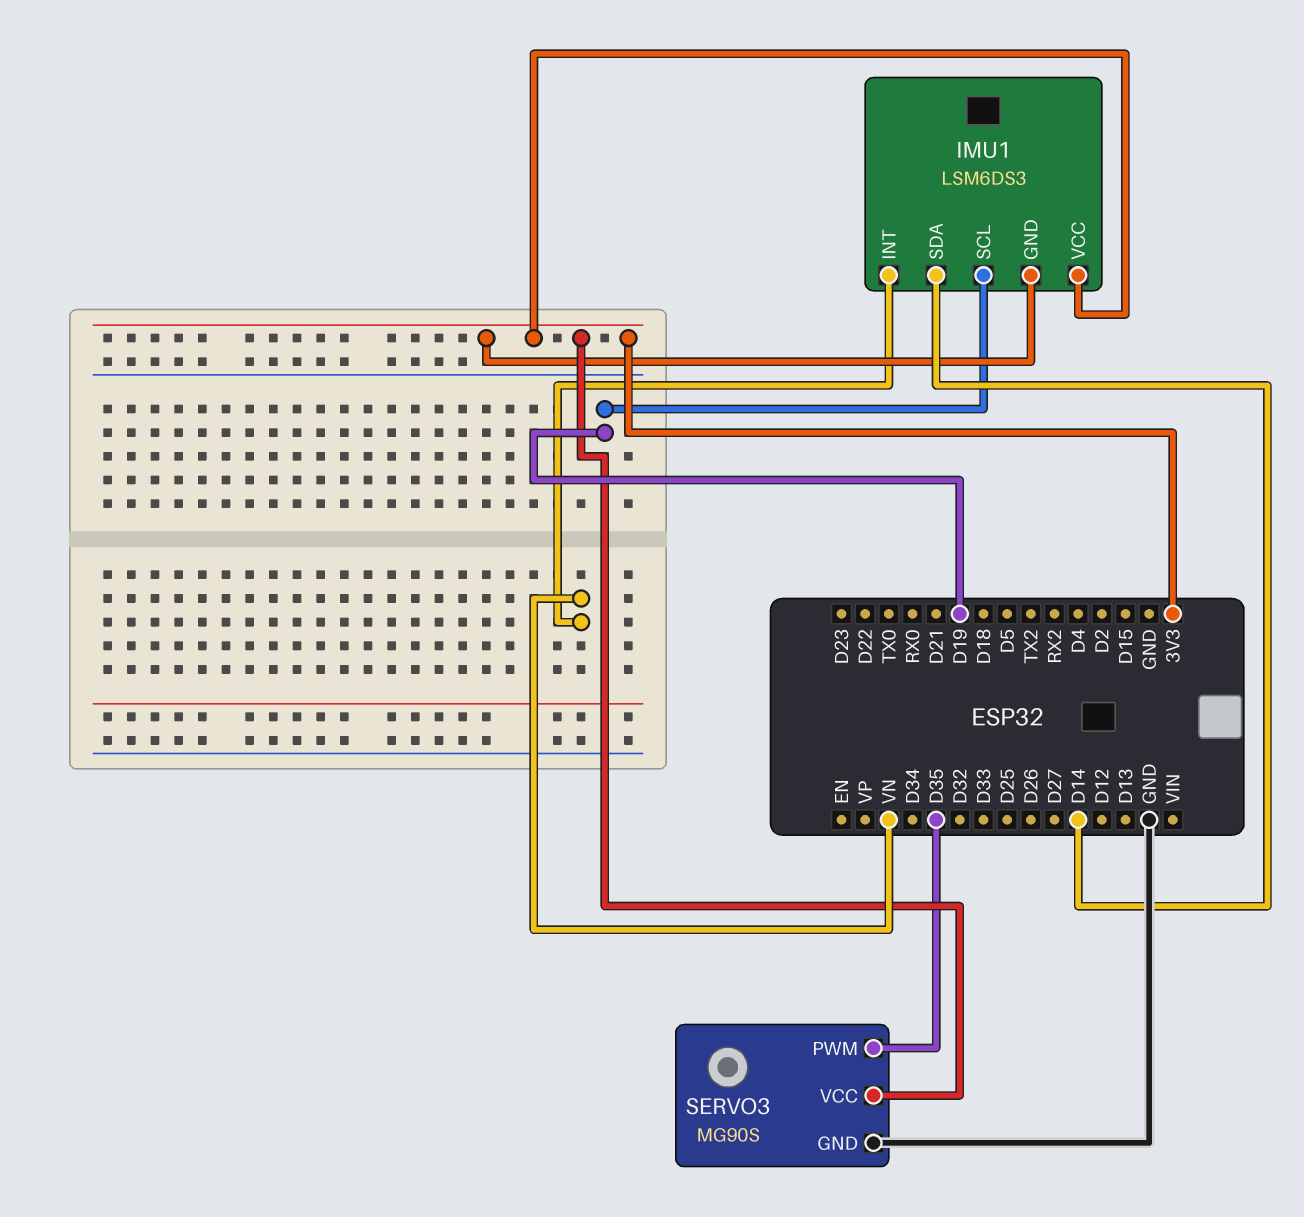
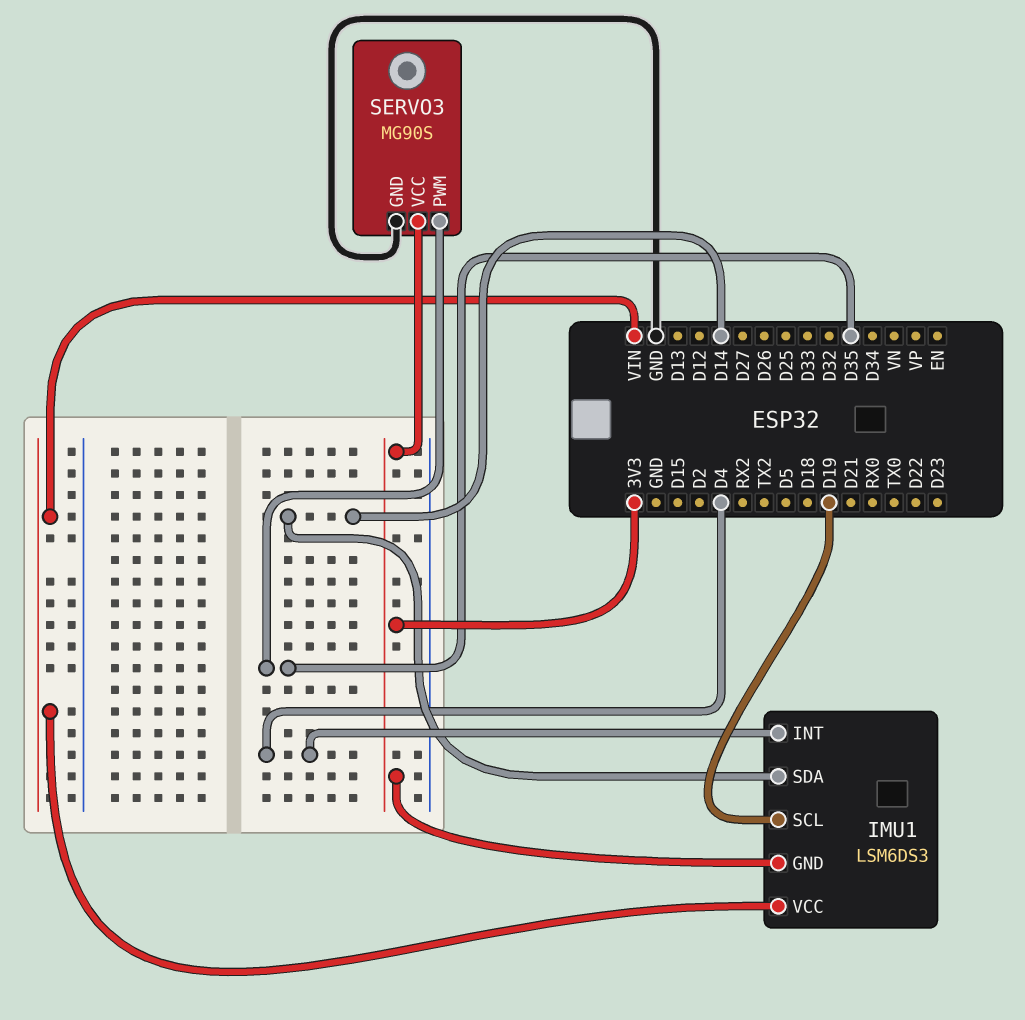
IMU1 pin INT: VN -> D4
IMU1 pin VCC: 3V3 -> VIN

